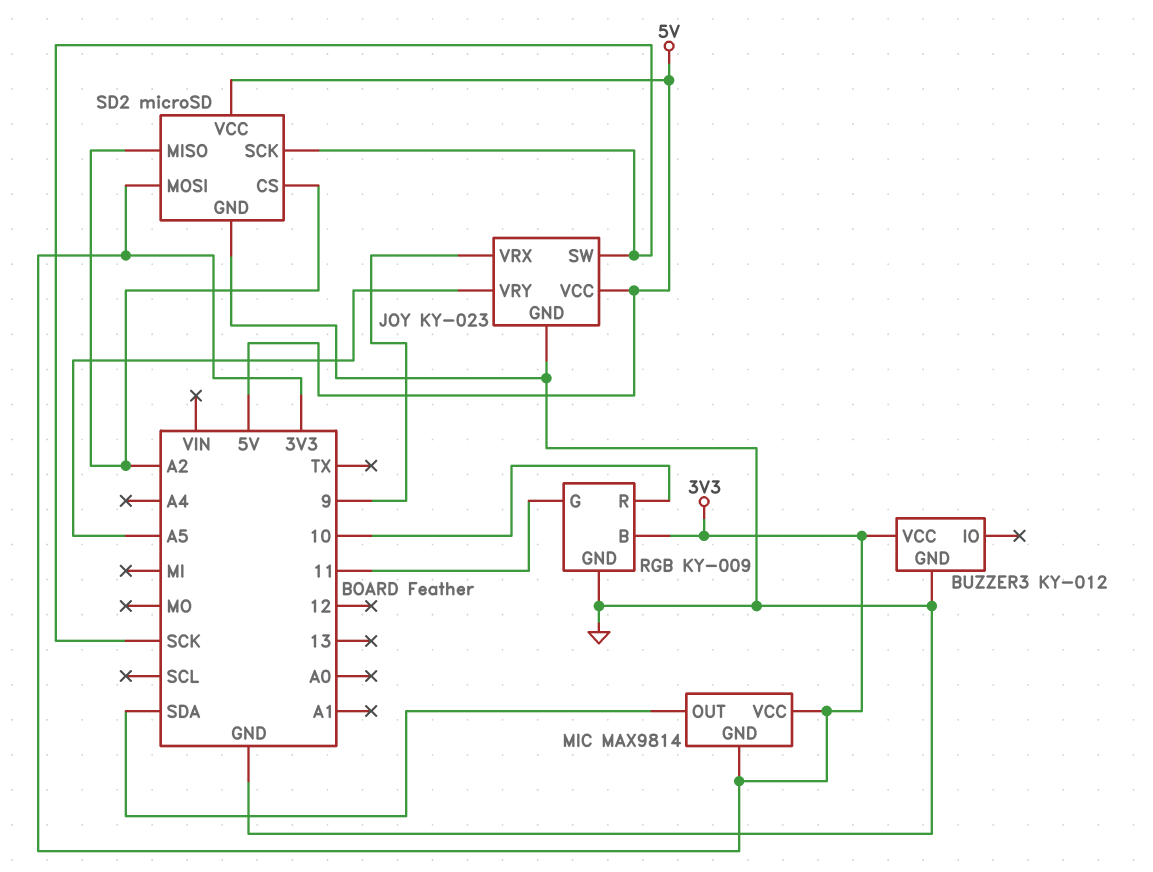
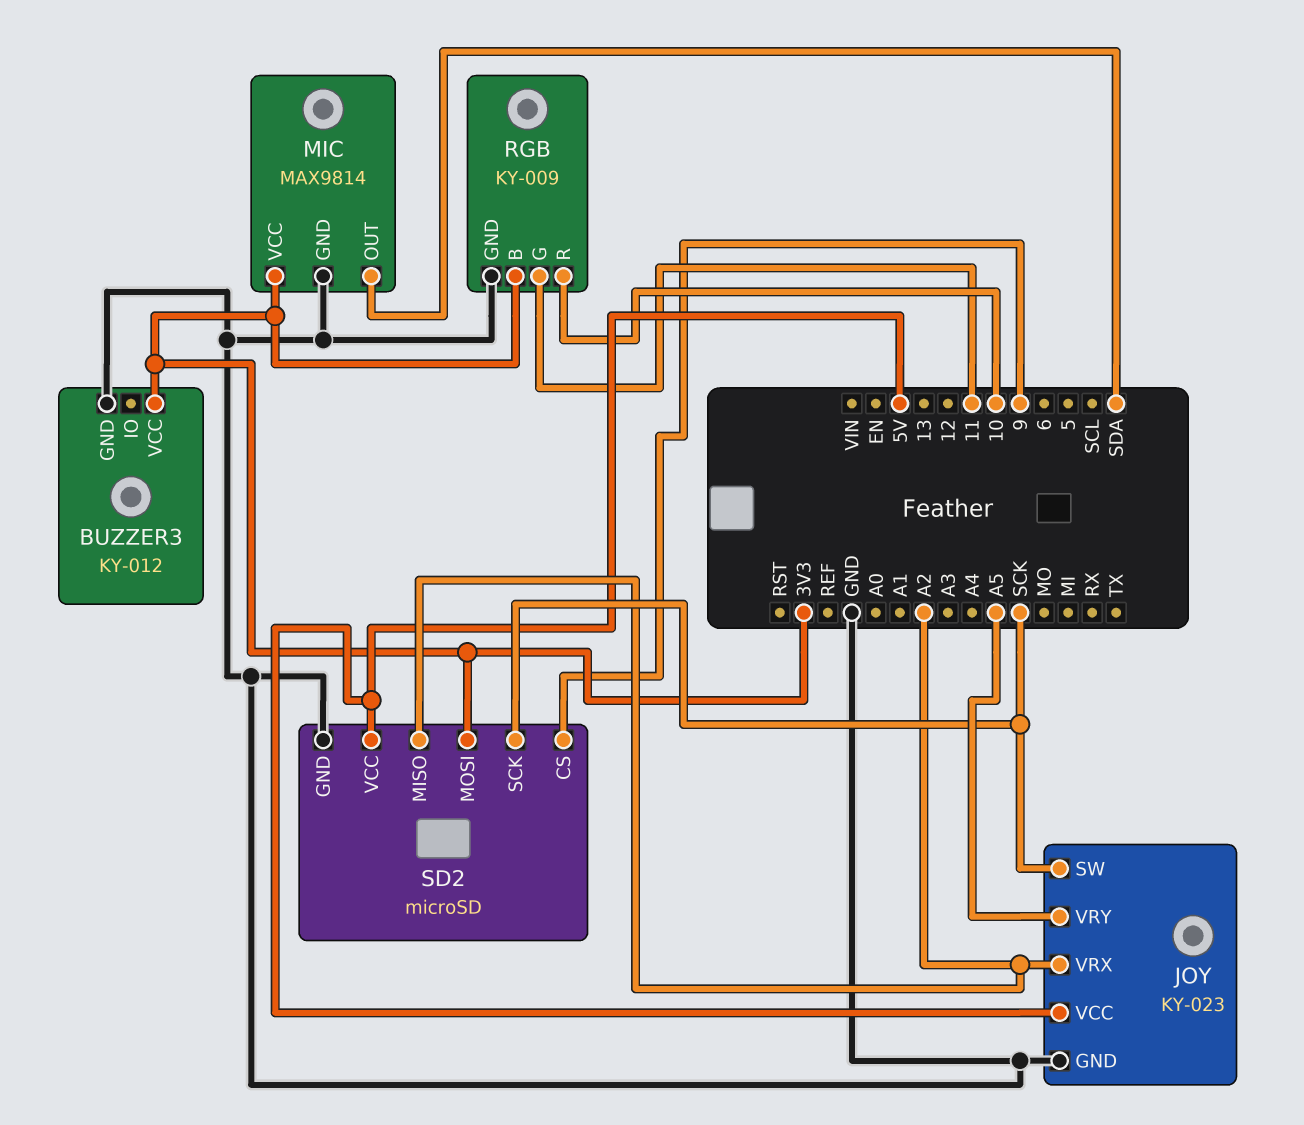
JOY pin VRX: 9 -> A2
MIC pin GND: 3V3 -> GND
SD2 pin CS: A2 -> 9

